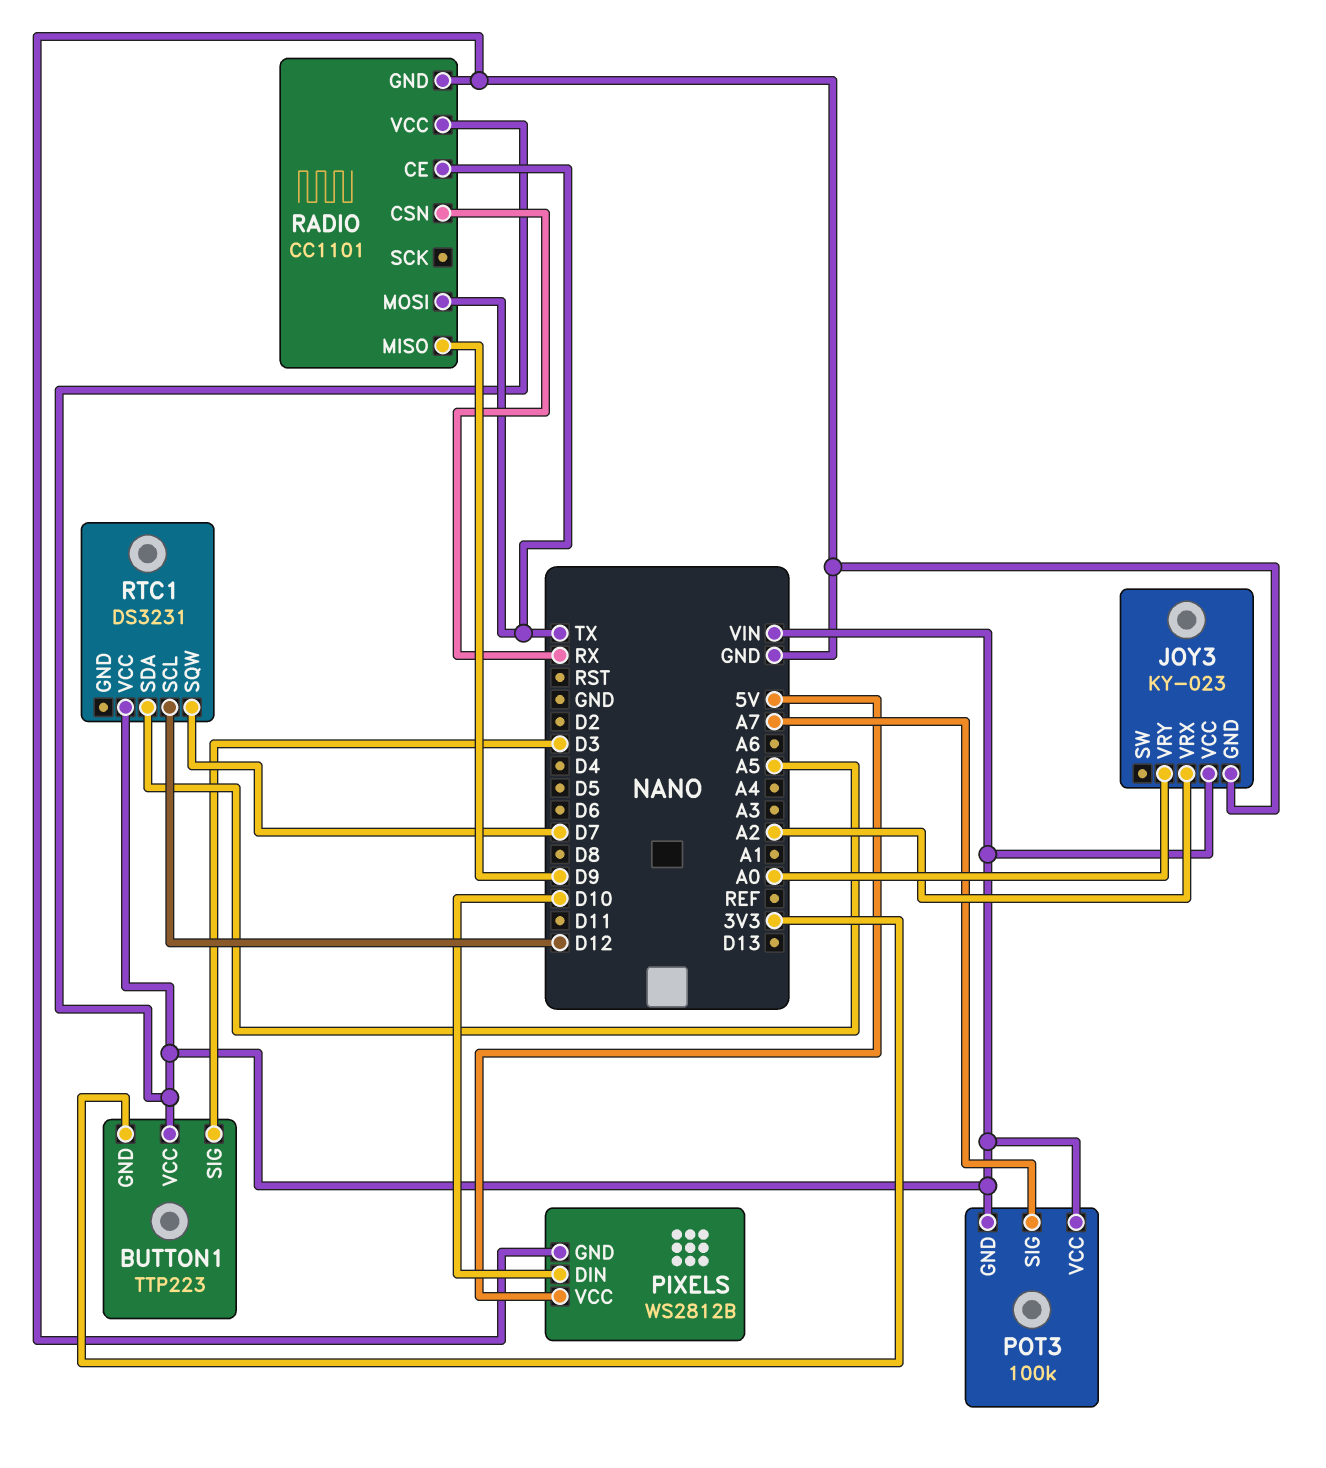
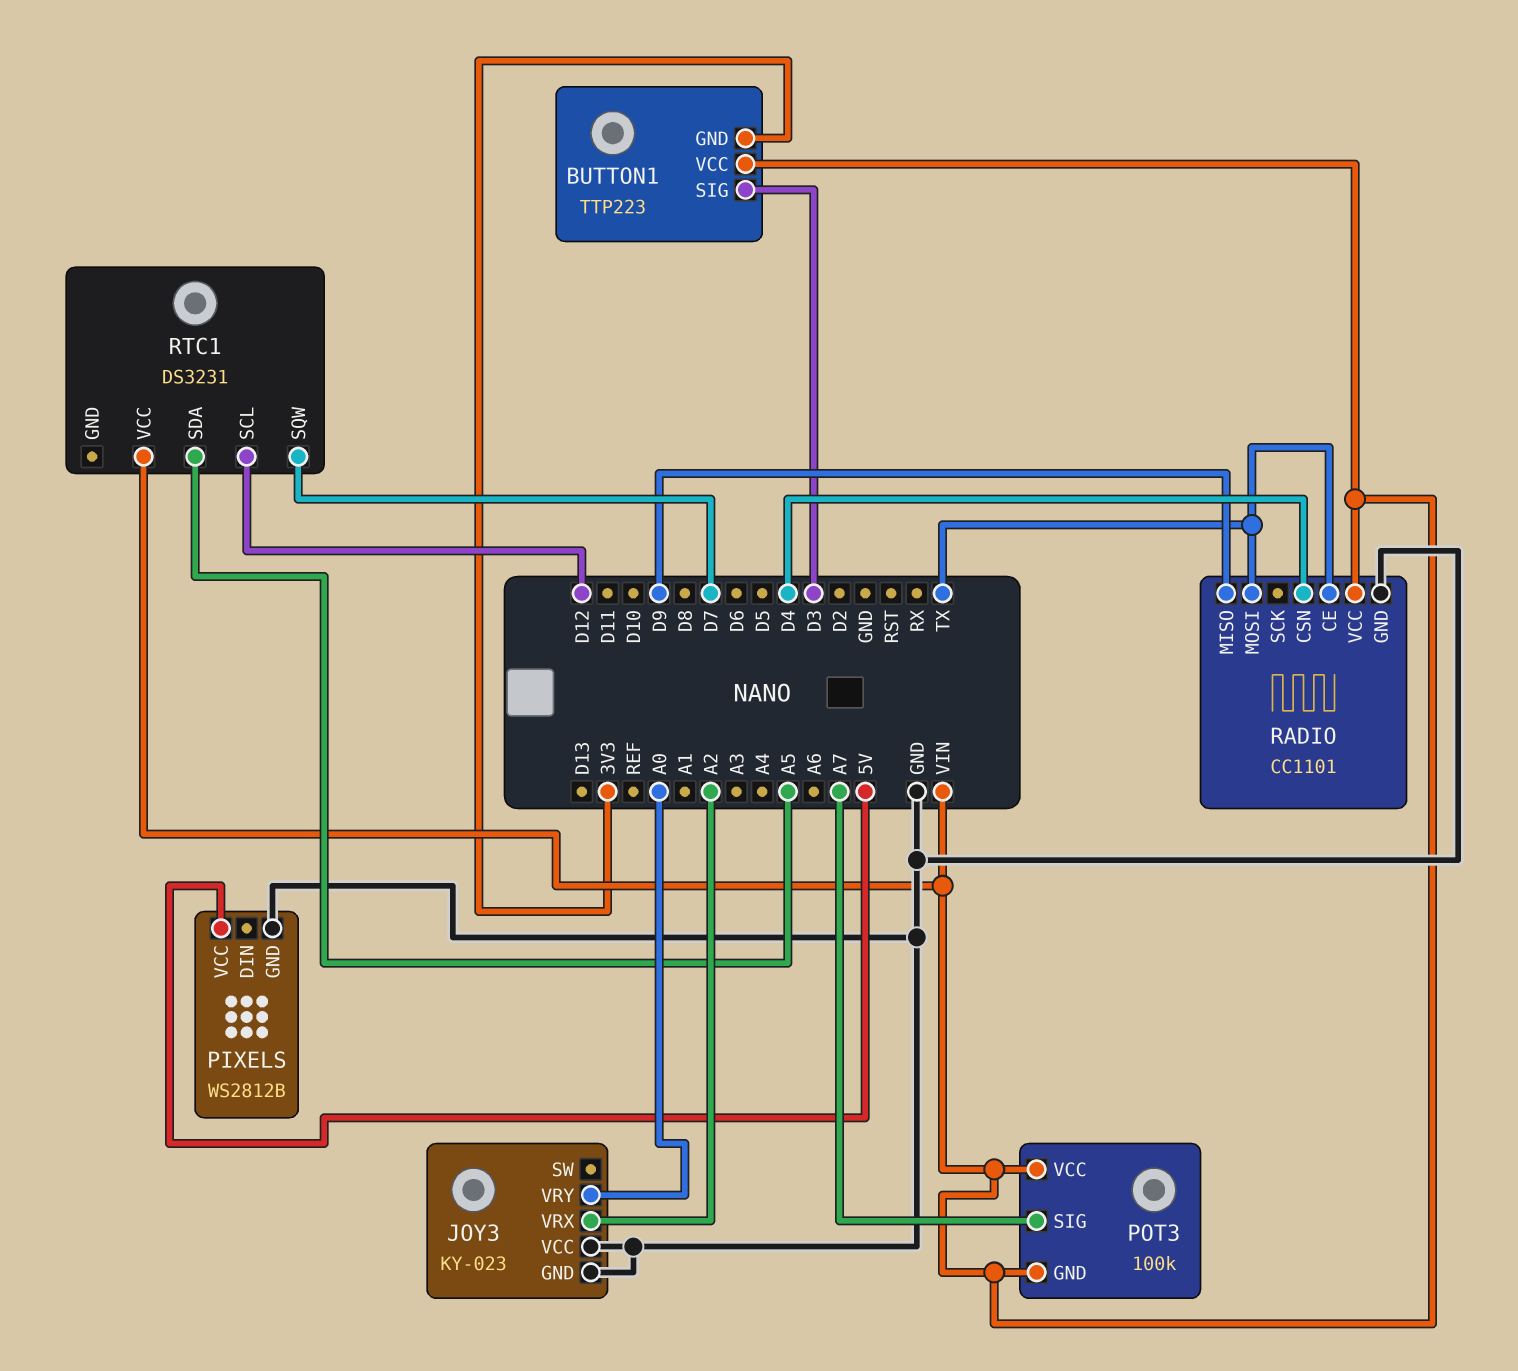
JOY3 pin VCC: VIN -> GND
PIXELS pin DIN: D10 -> none
RADIO pin CSN: RX -> D4

